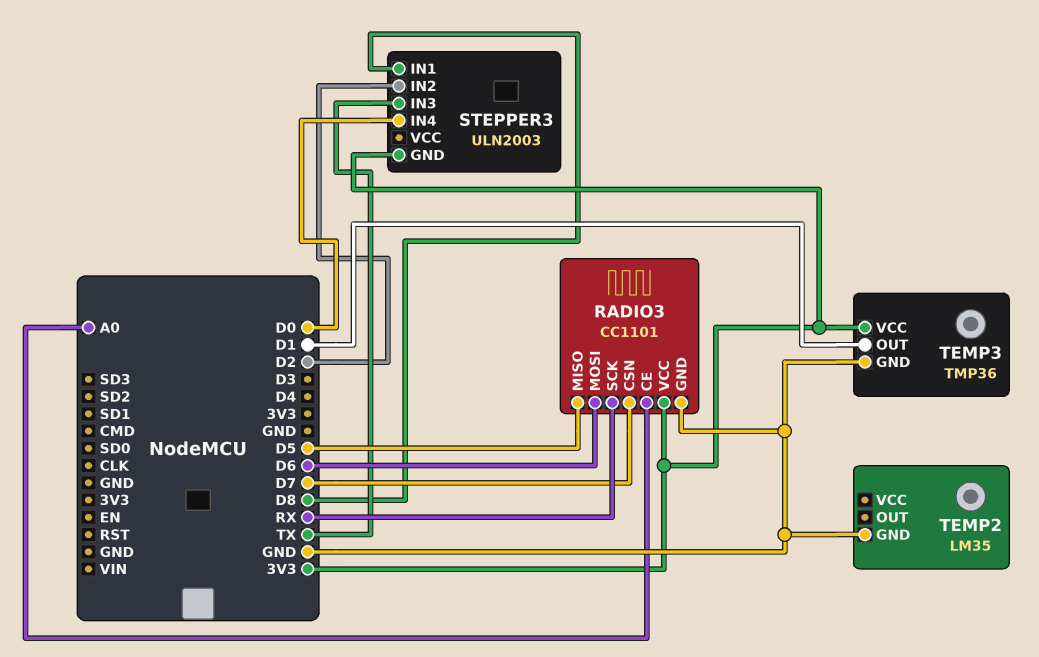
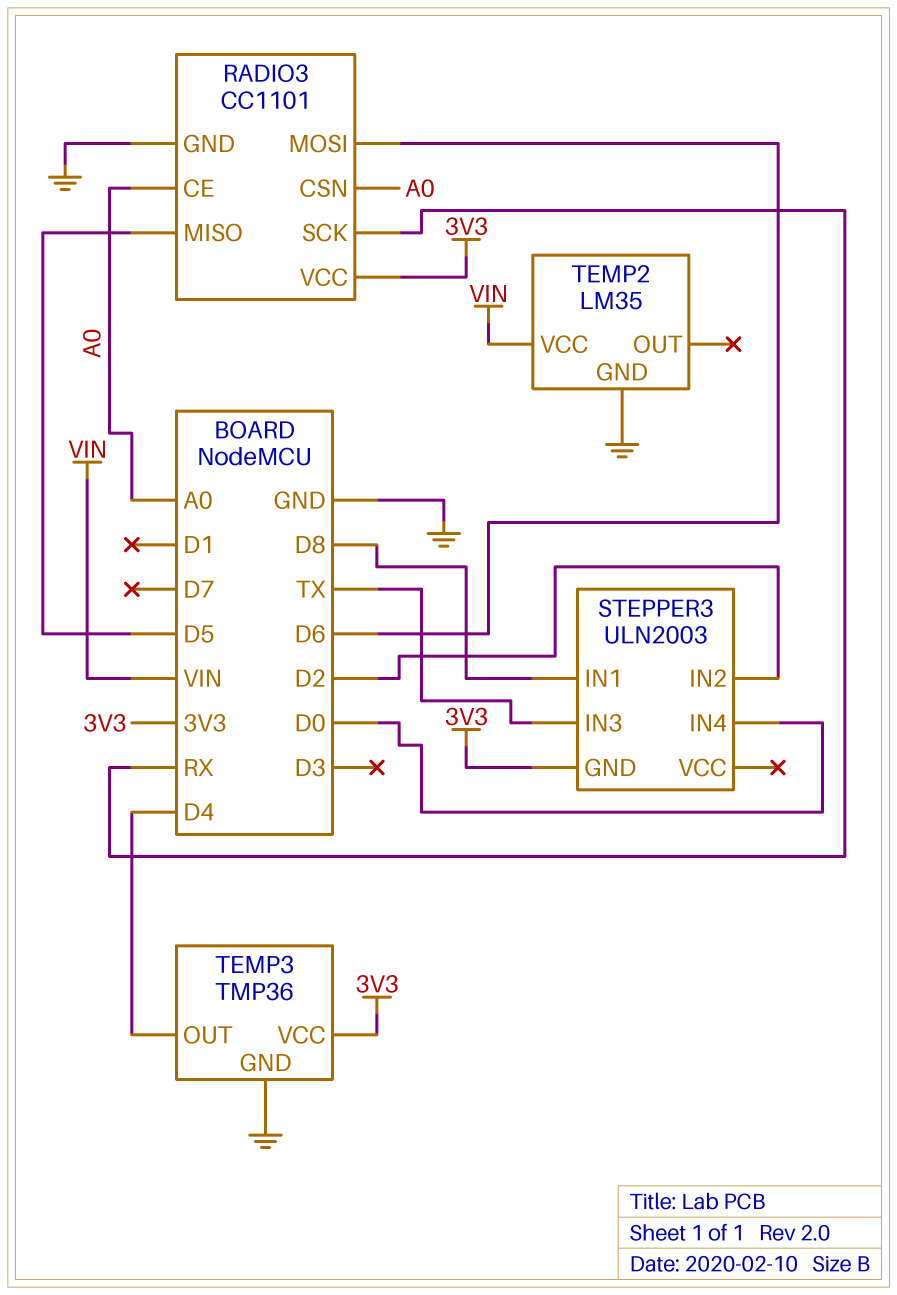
RADIO3 pin CSN: D7 -> A0
TEMP2 pin VCC: none -> VIN
TEMP3 pin OUT: D1 -> D4

